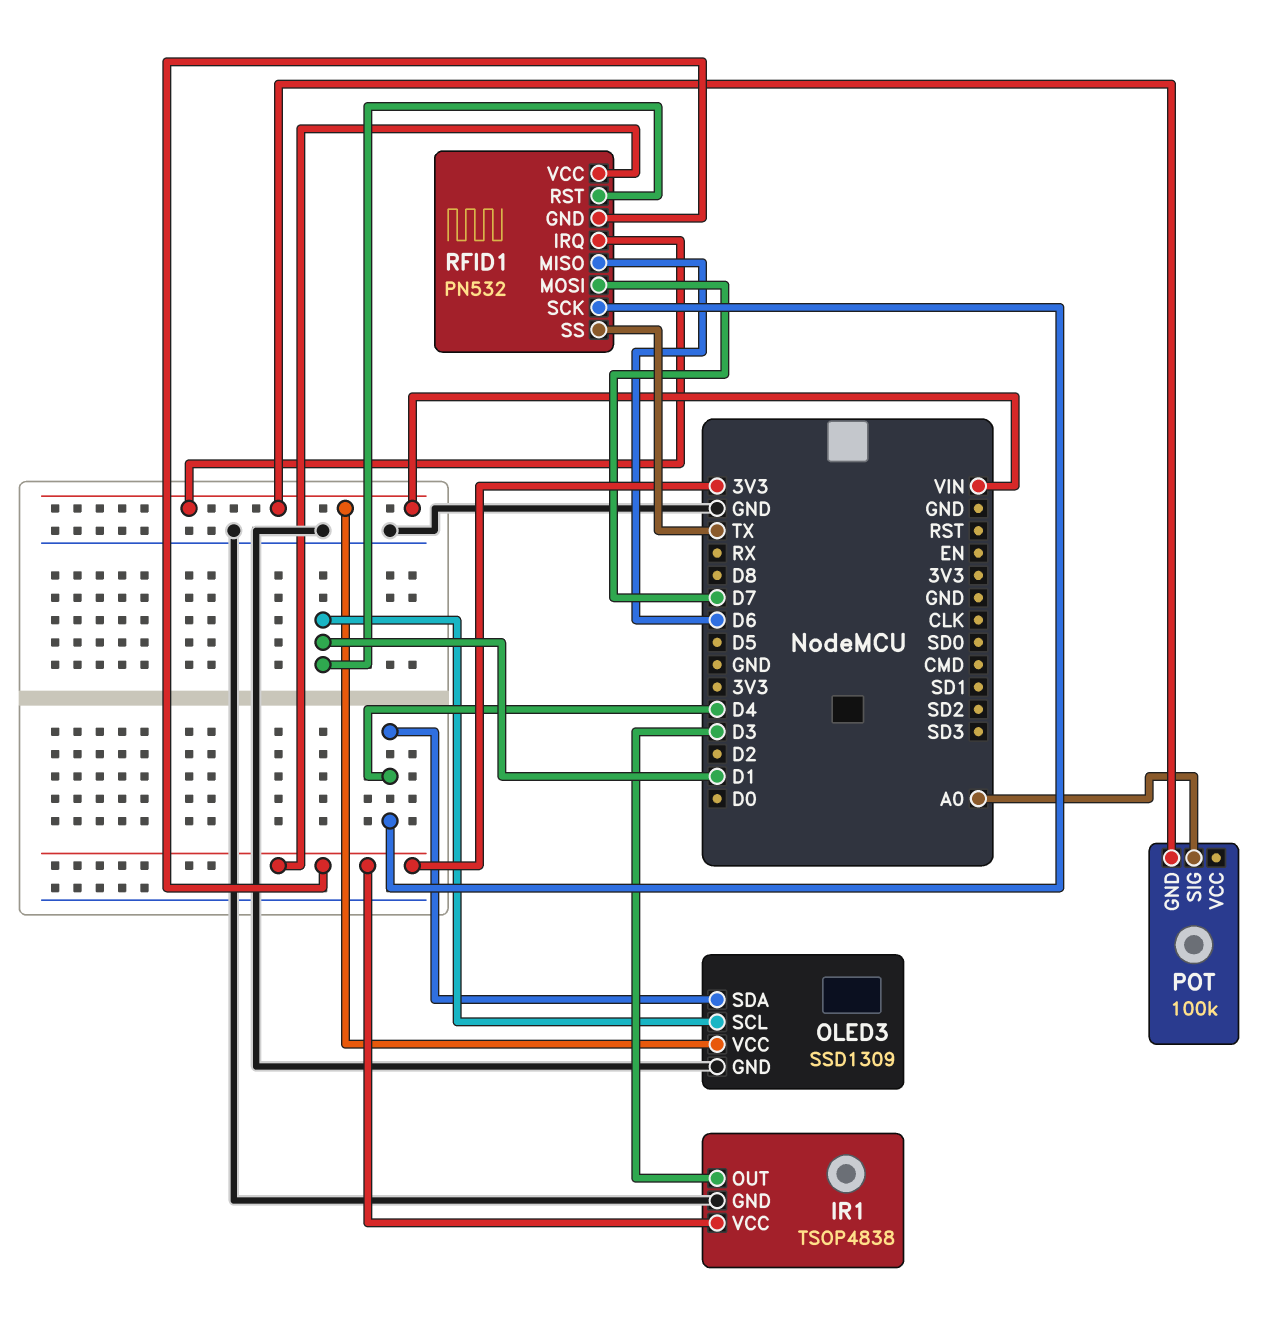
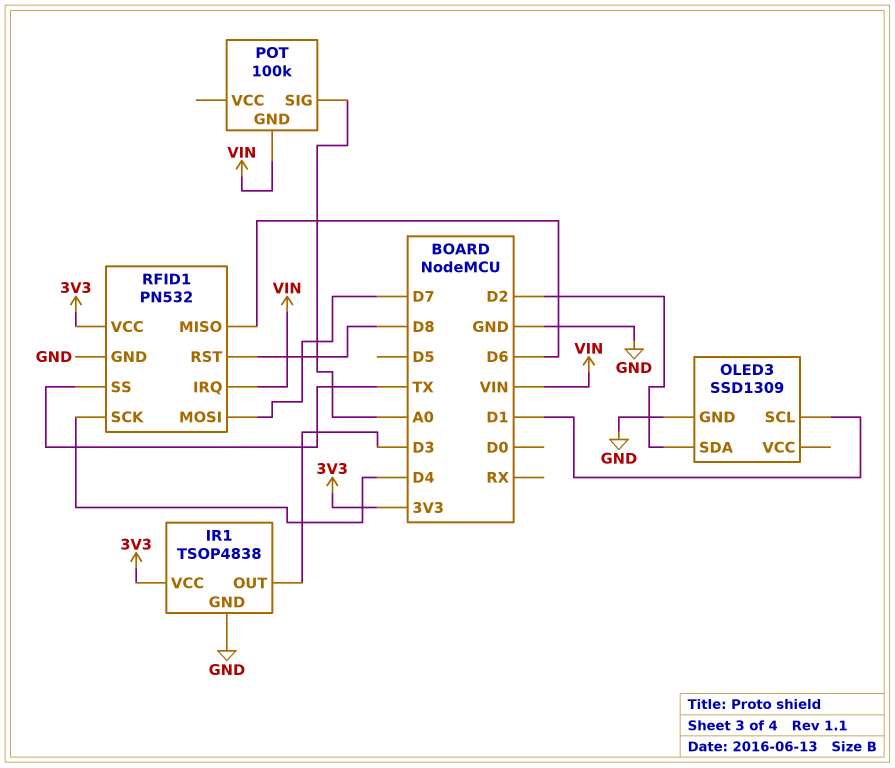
OLED3 pin SDA: D4 -> D2
OLED3 pin VCC: VIN -> none
RFID1 pin GND: 3V3 -> GND
RFID1 pin RST: D1 -> D8

